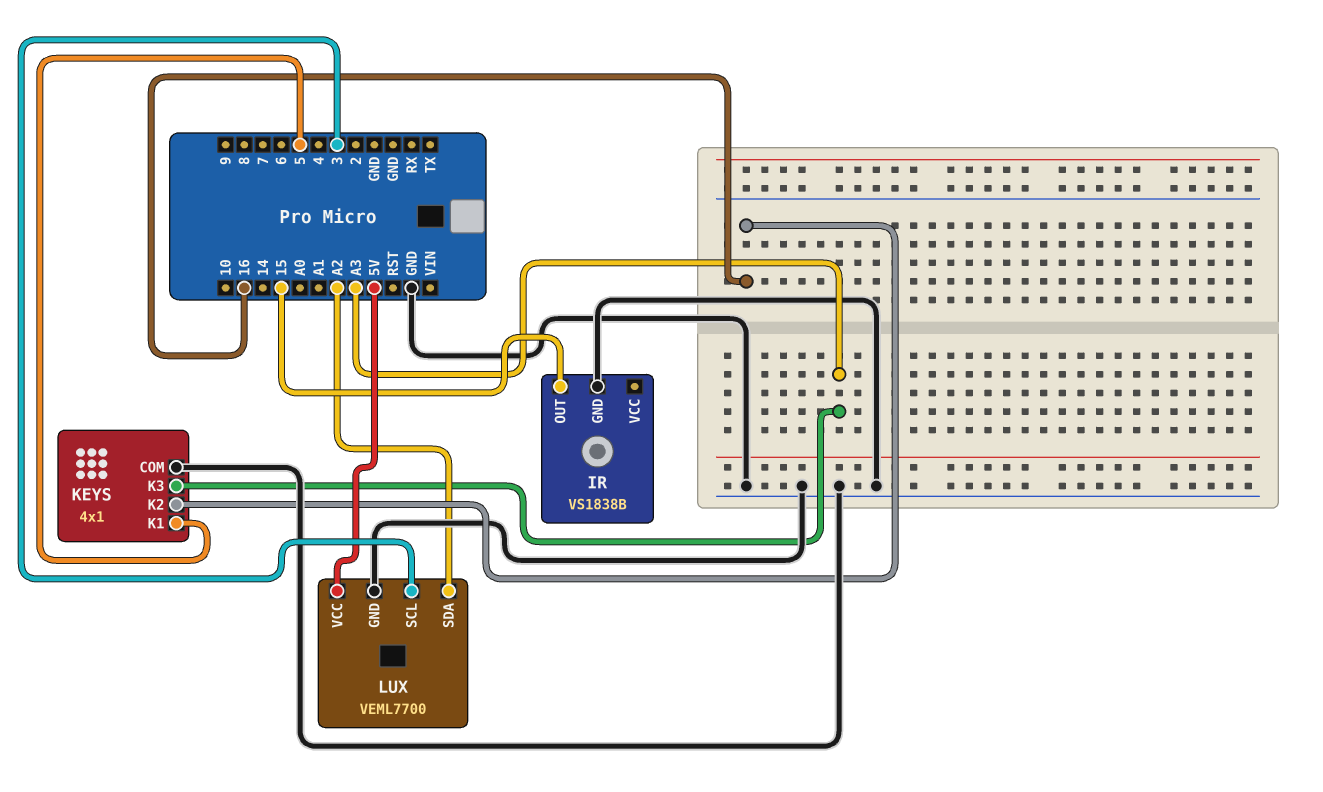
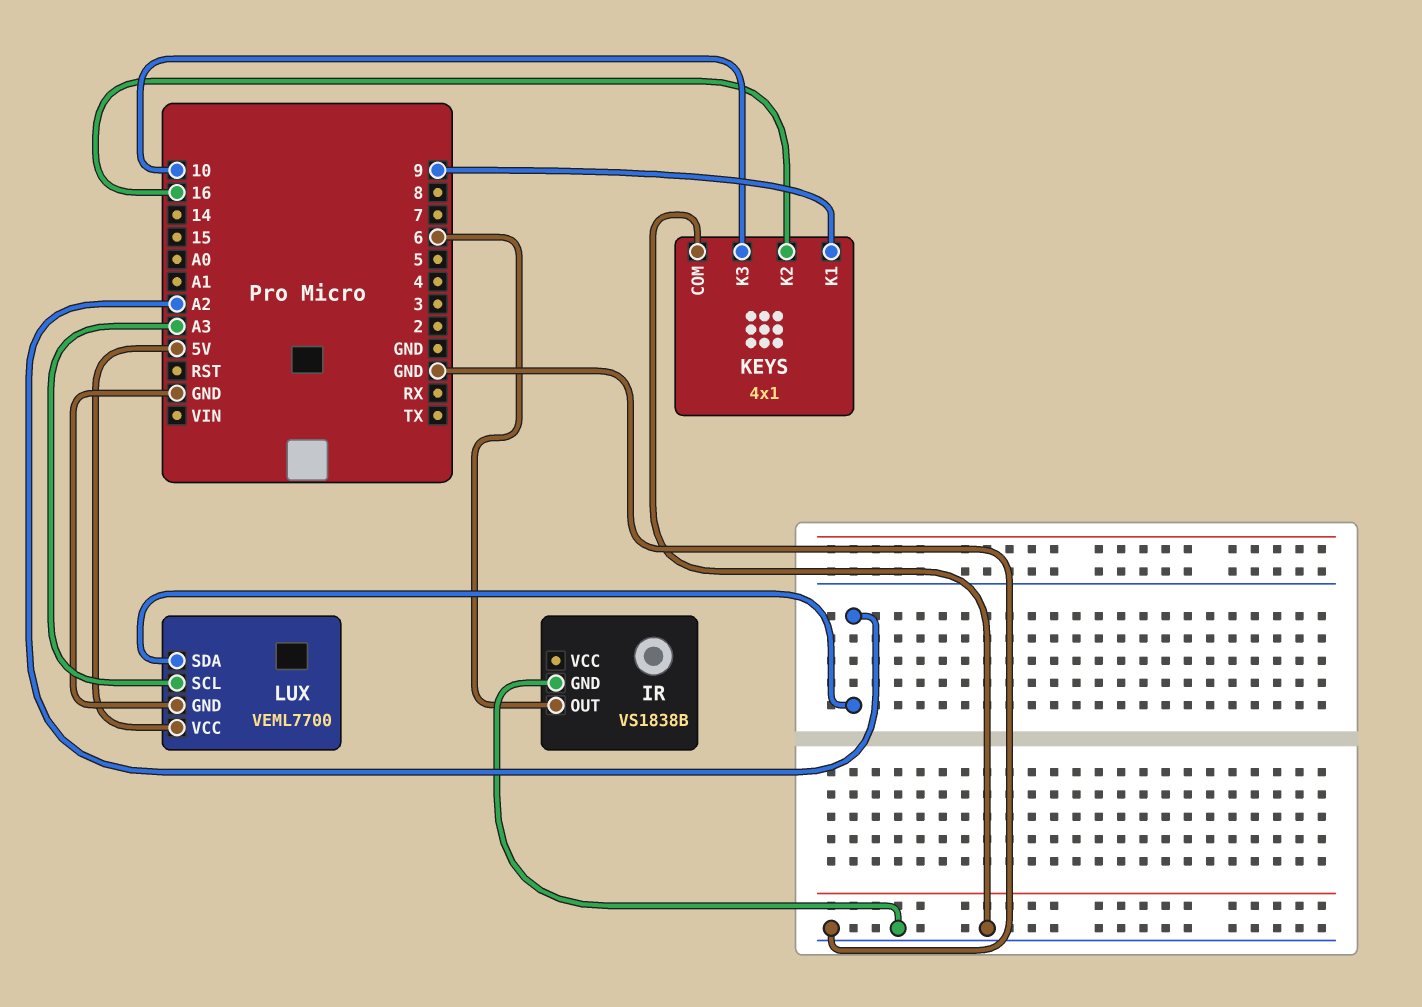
IR pin OUT: 15 -> 6
KEYS pin K1: 5 -> 9
KEYS pin K3: A3 -> 10
LUX pin SCL: 3 -> A3

